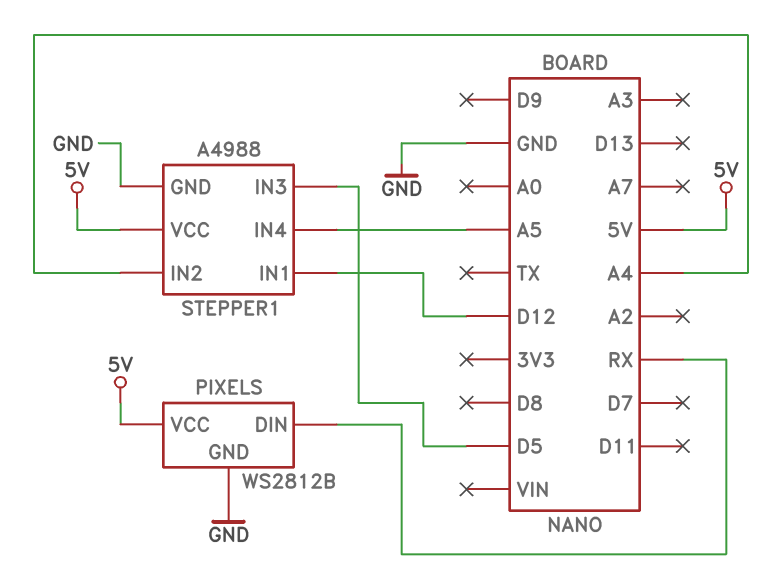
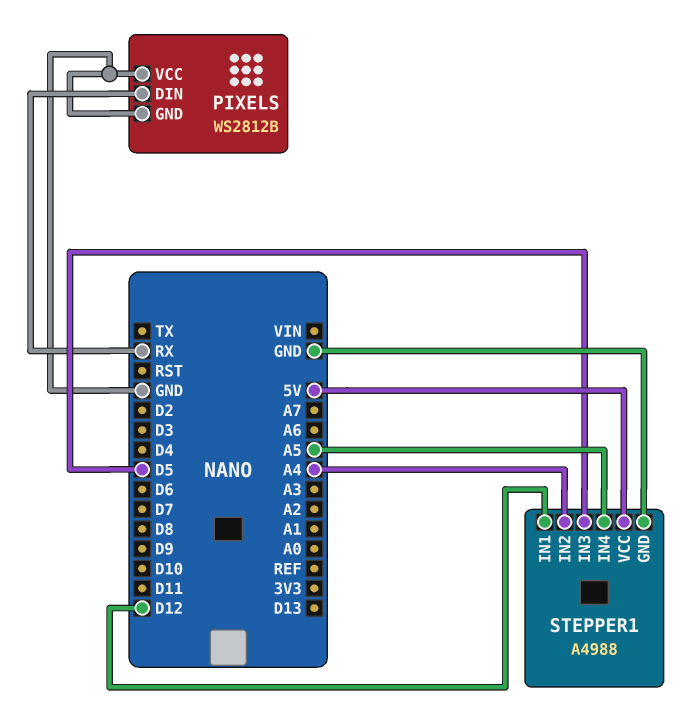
PIXELS pin VCC: 5V -> GND

